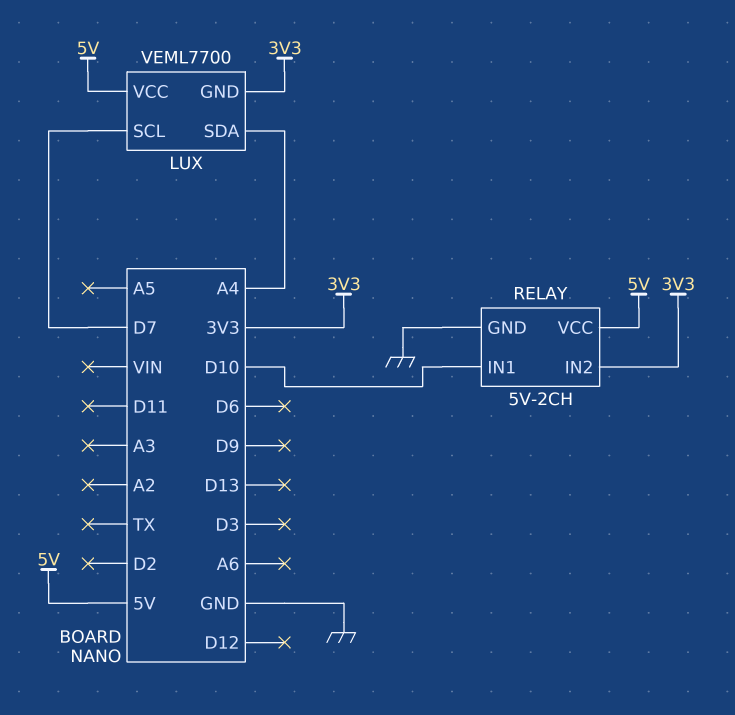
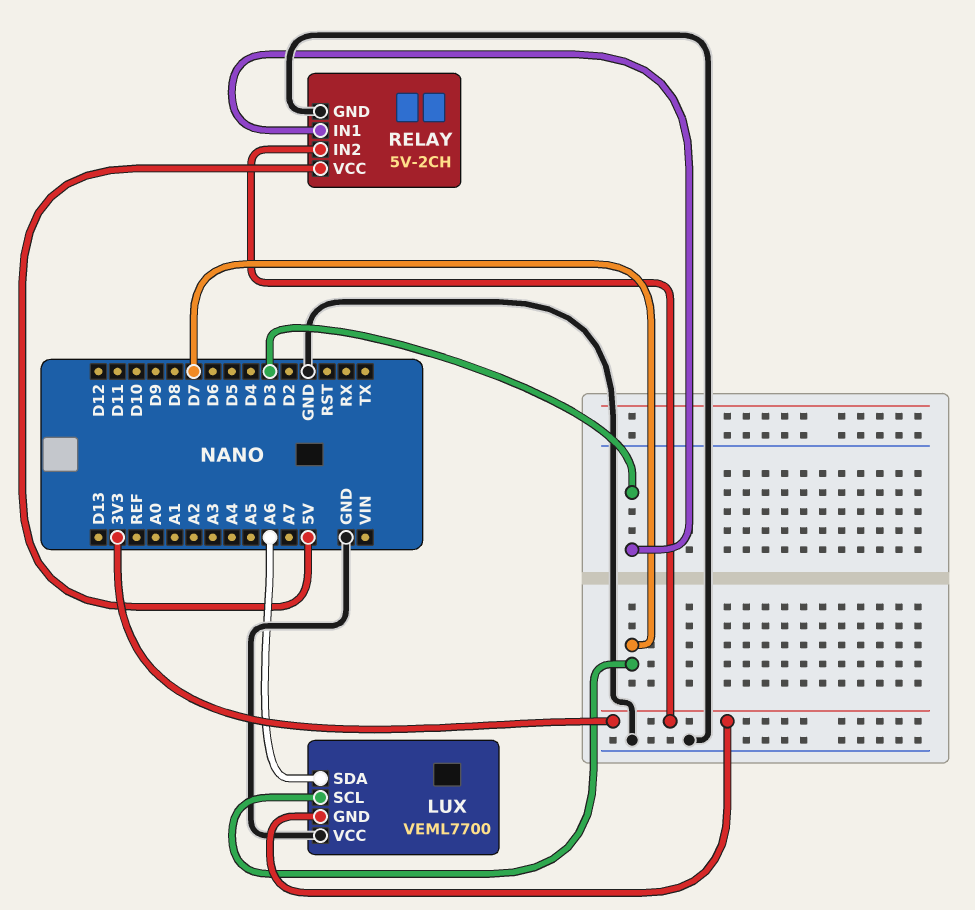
LUX pin SDA: A4 -> A6
LUX pin VCC: 5V -> GND
RELAY pin IN1: D10 -> D3

